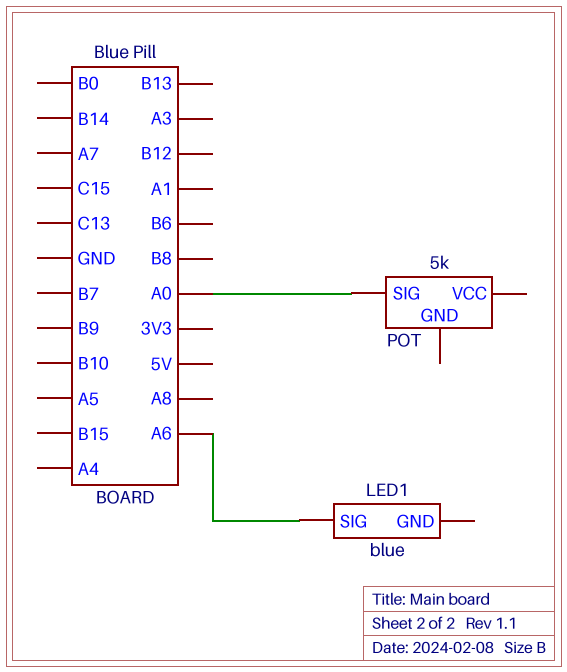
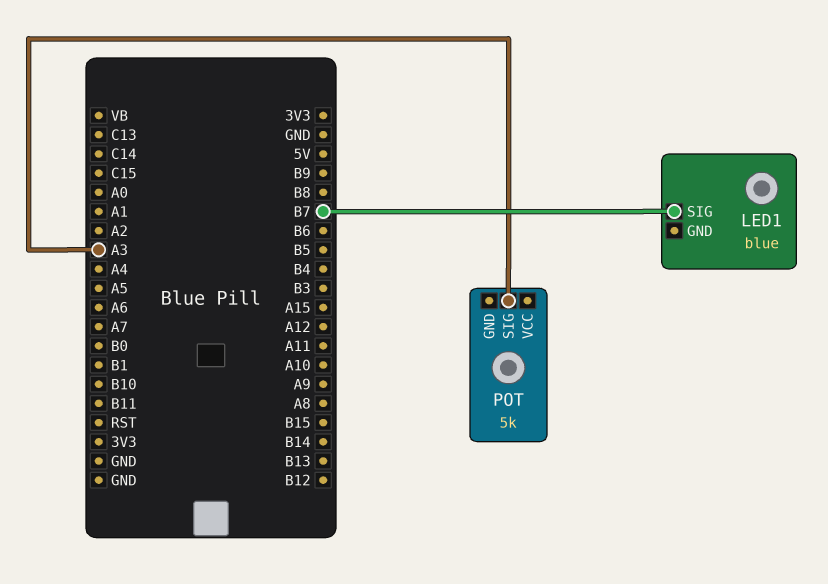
LED1 pin SIG: A6 -> B7
POT pin SIG: A0 -> A3

